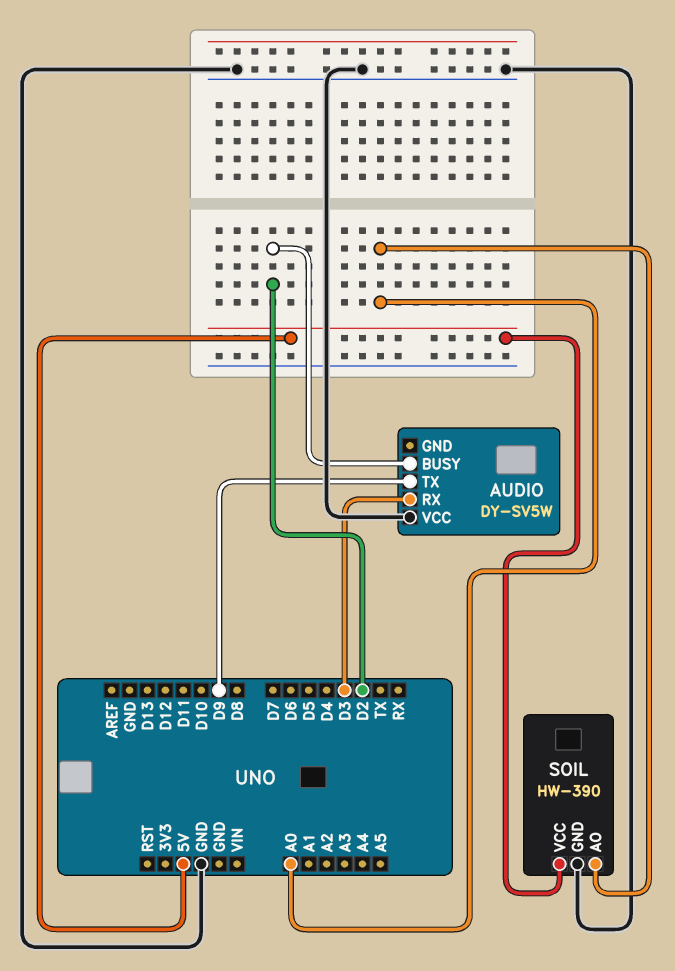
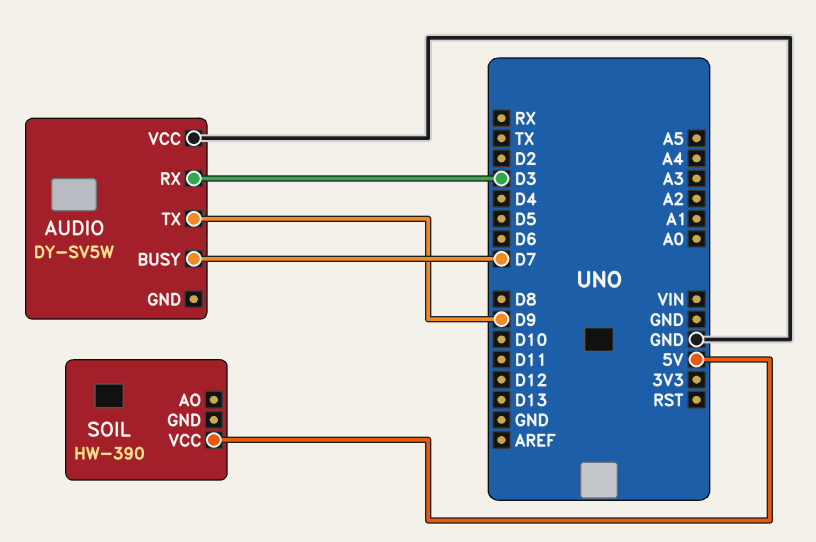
AUDIO pin BUSY: D2 -> D7
SOIL pin AO: A0 -> none
SOIL pin GND: GND -> none

